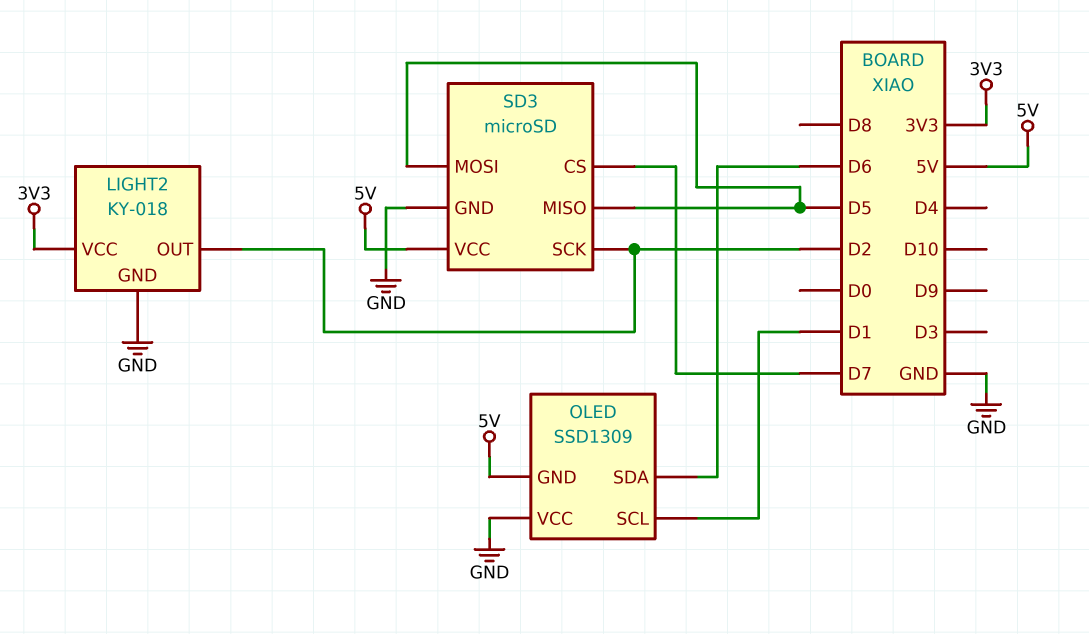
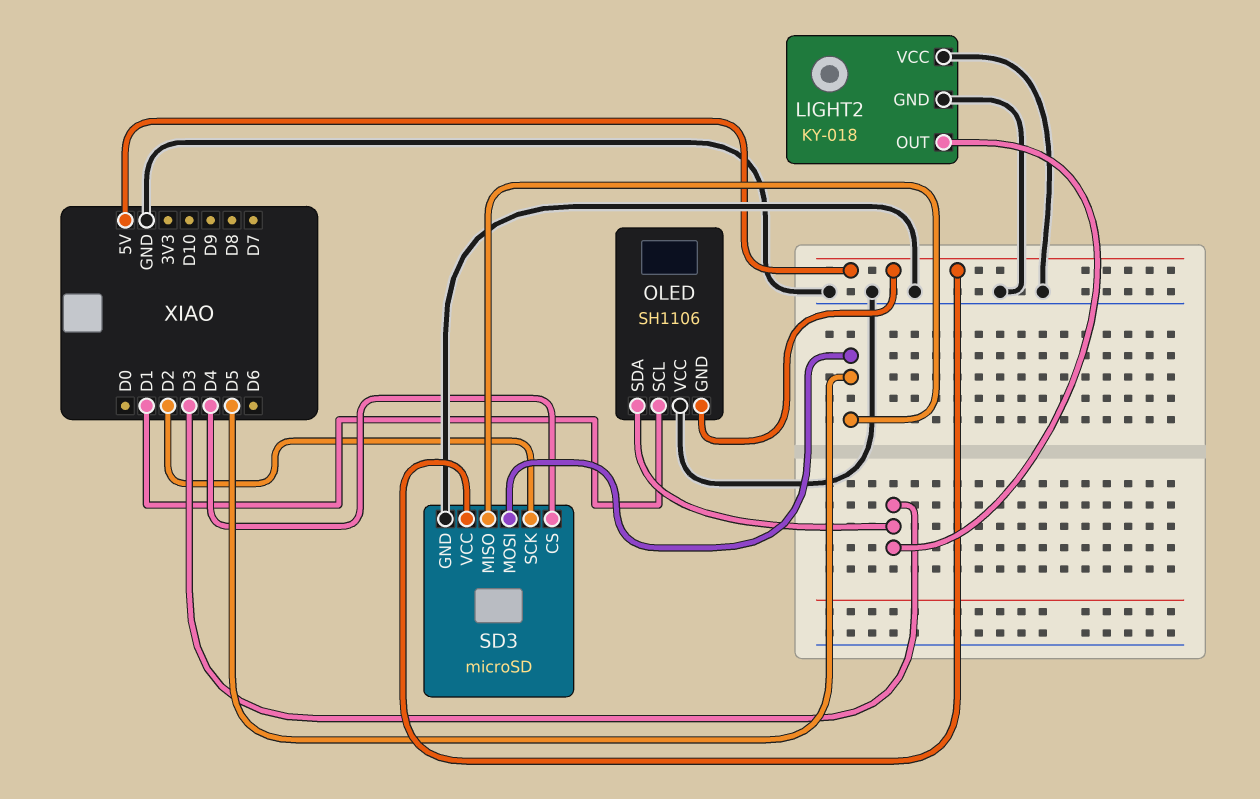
LIGHT2 pin OUT: D2 -> D3
LIGHT2 pin VCC: 3V3 -> GND
OLED: SSD1309 -> SH1106
OLED pin SDA: D6 -> D3
SD3 pin CS: D7 -> D4

